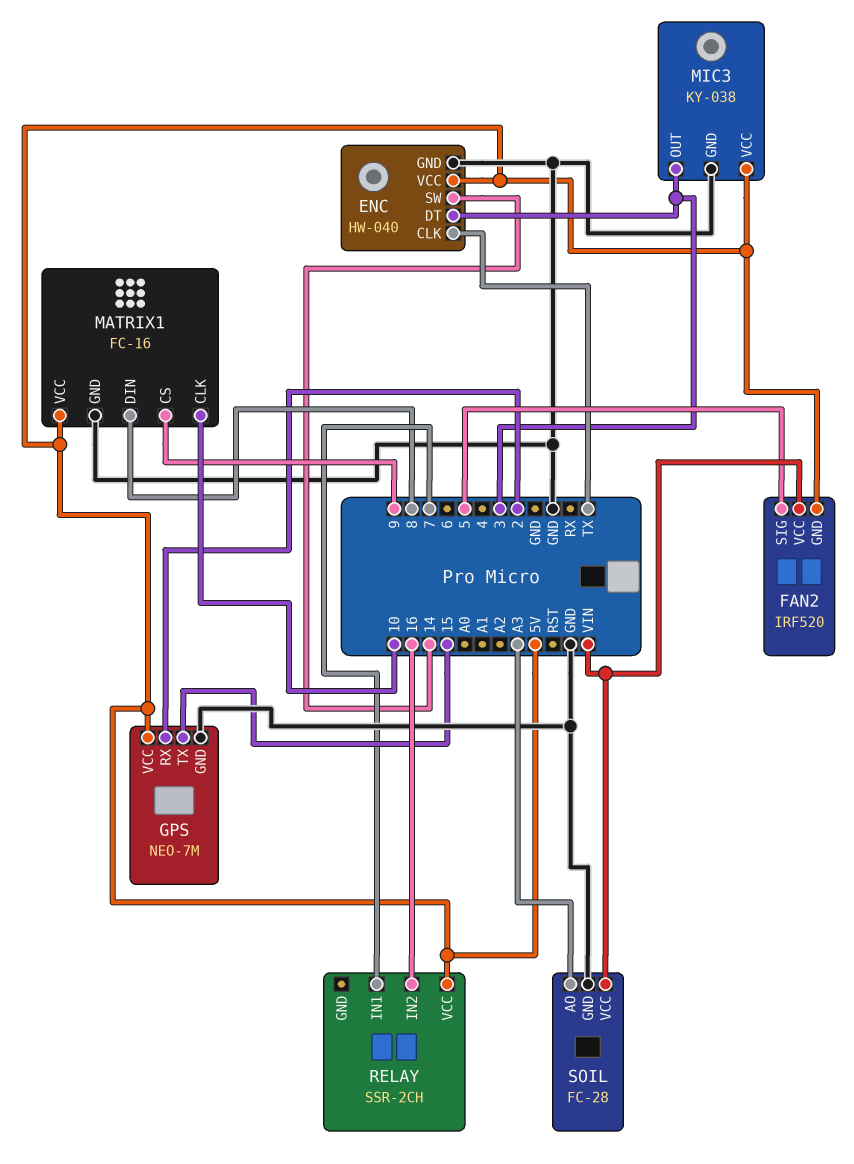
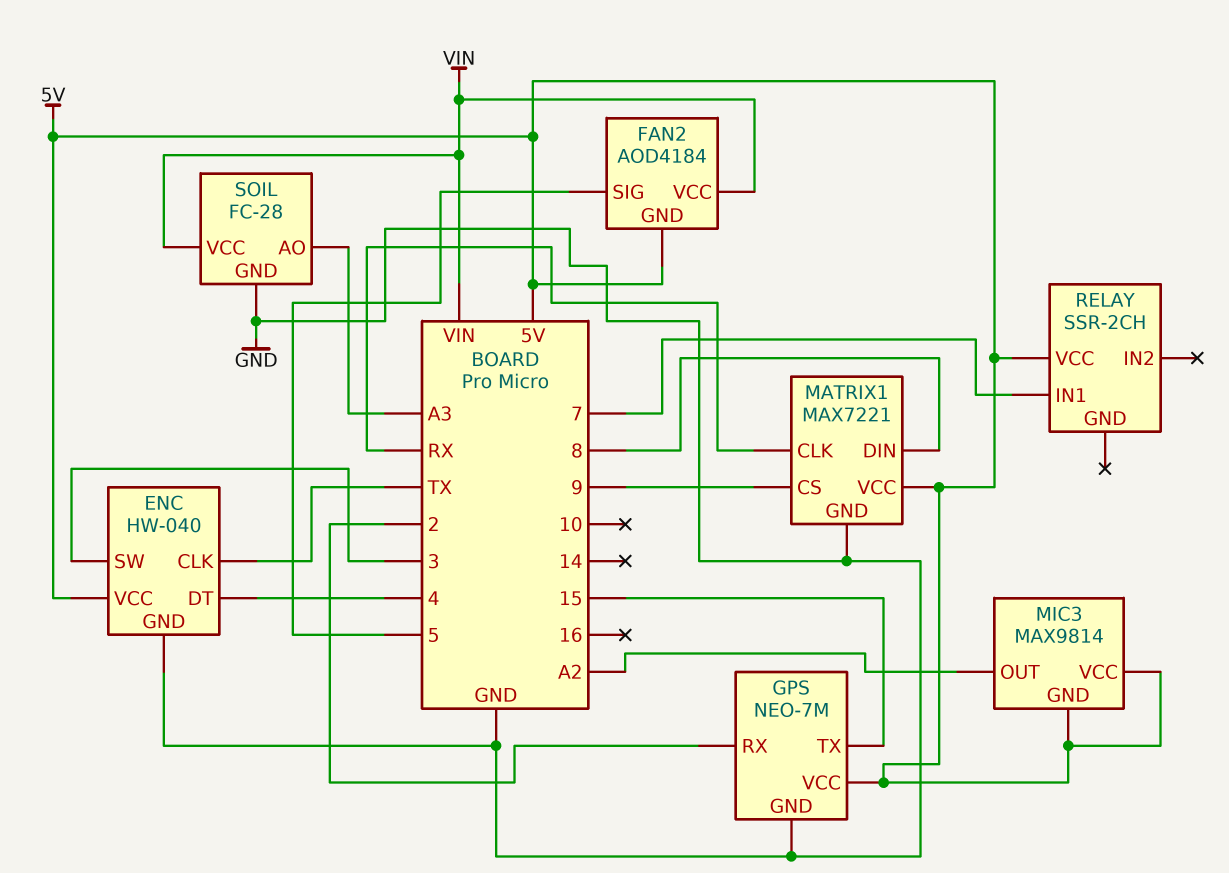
ENC pin DT: 3 -> 4
ENC pin SW: 14 -> 3
FAN2: IRF520 -> AOD4184
MATRIX1: FC-16 -> MAX7221
MATRIX1 pin CLK: 10 -> RX
MIC3: KY-038 -> MAX9814
MIC3 pin GND: GND -> 5V
MIC3 pin OUT: 3 -> A2
RELAY pin IN2: 16 -> none

